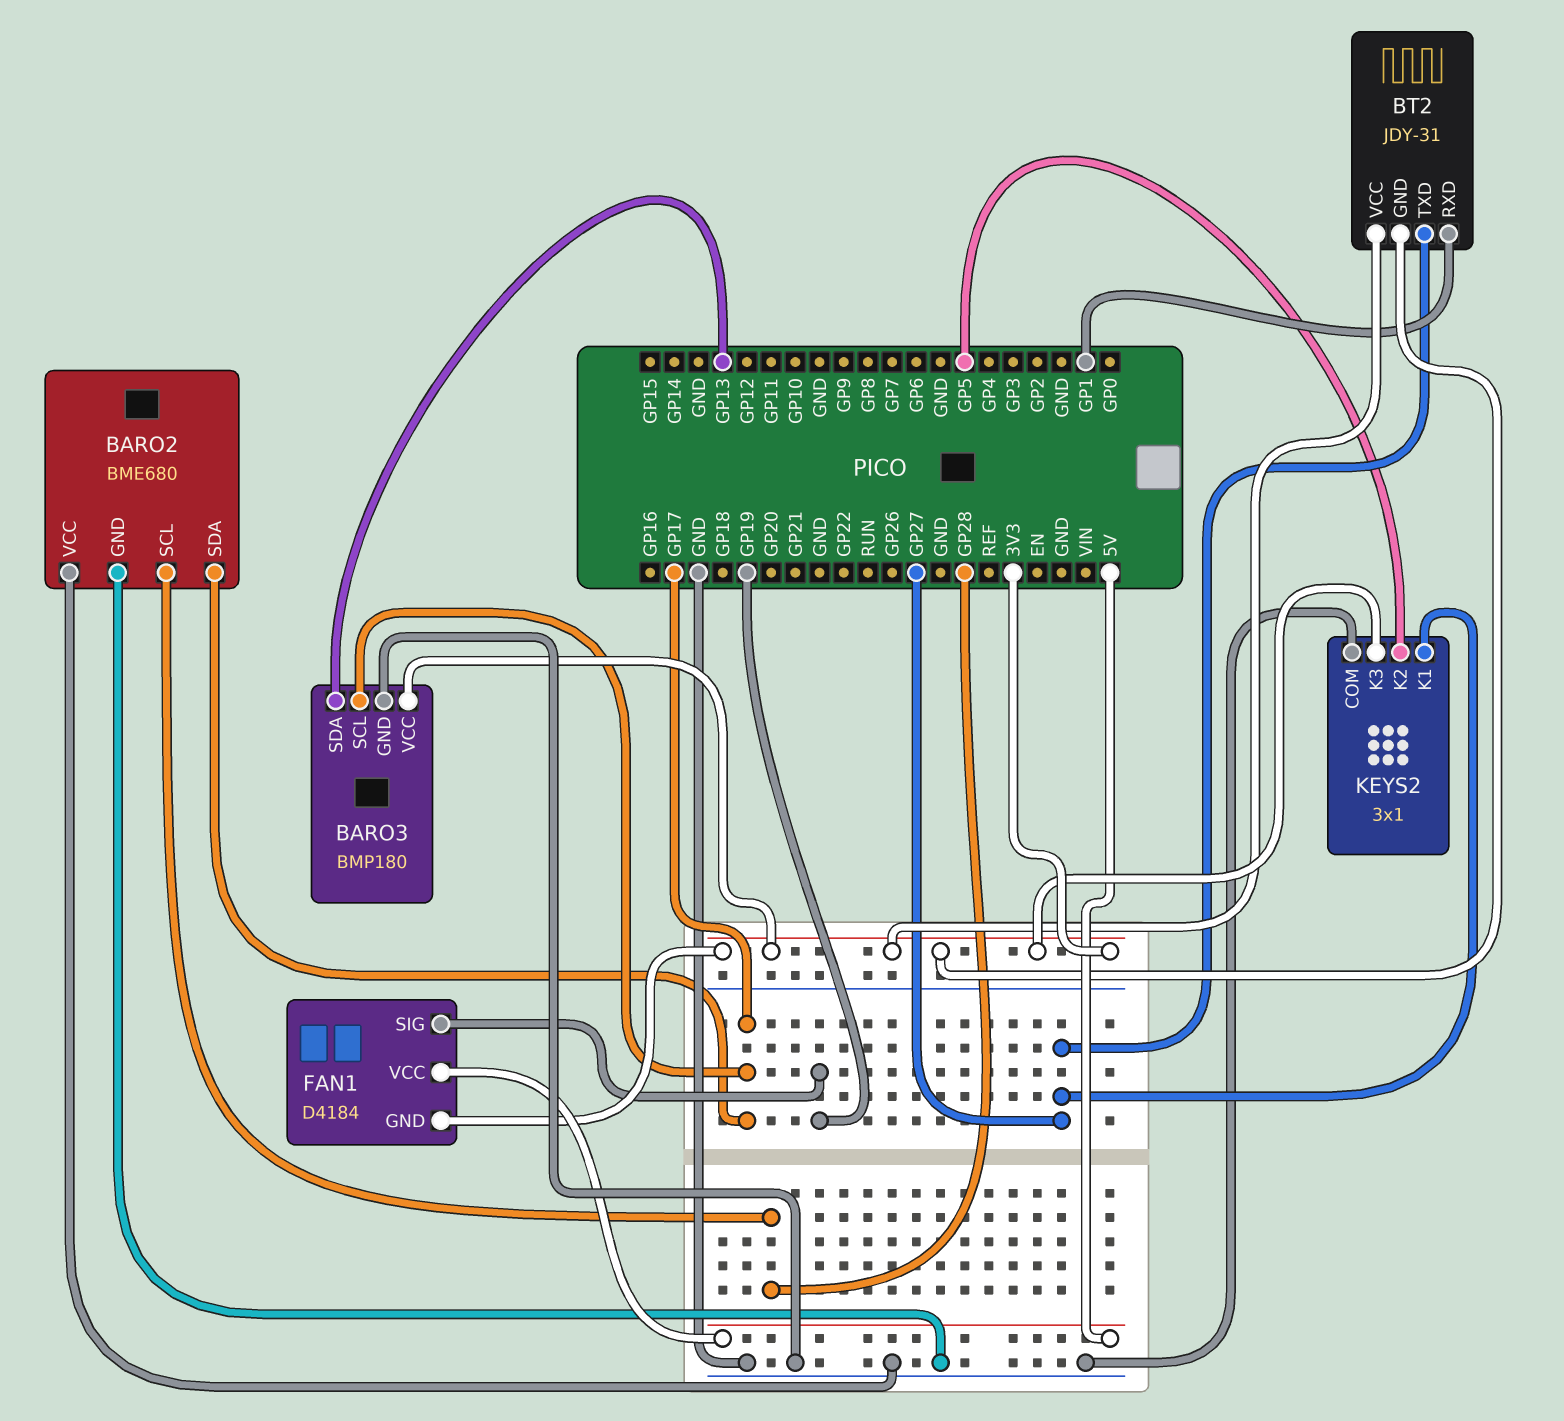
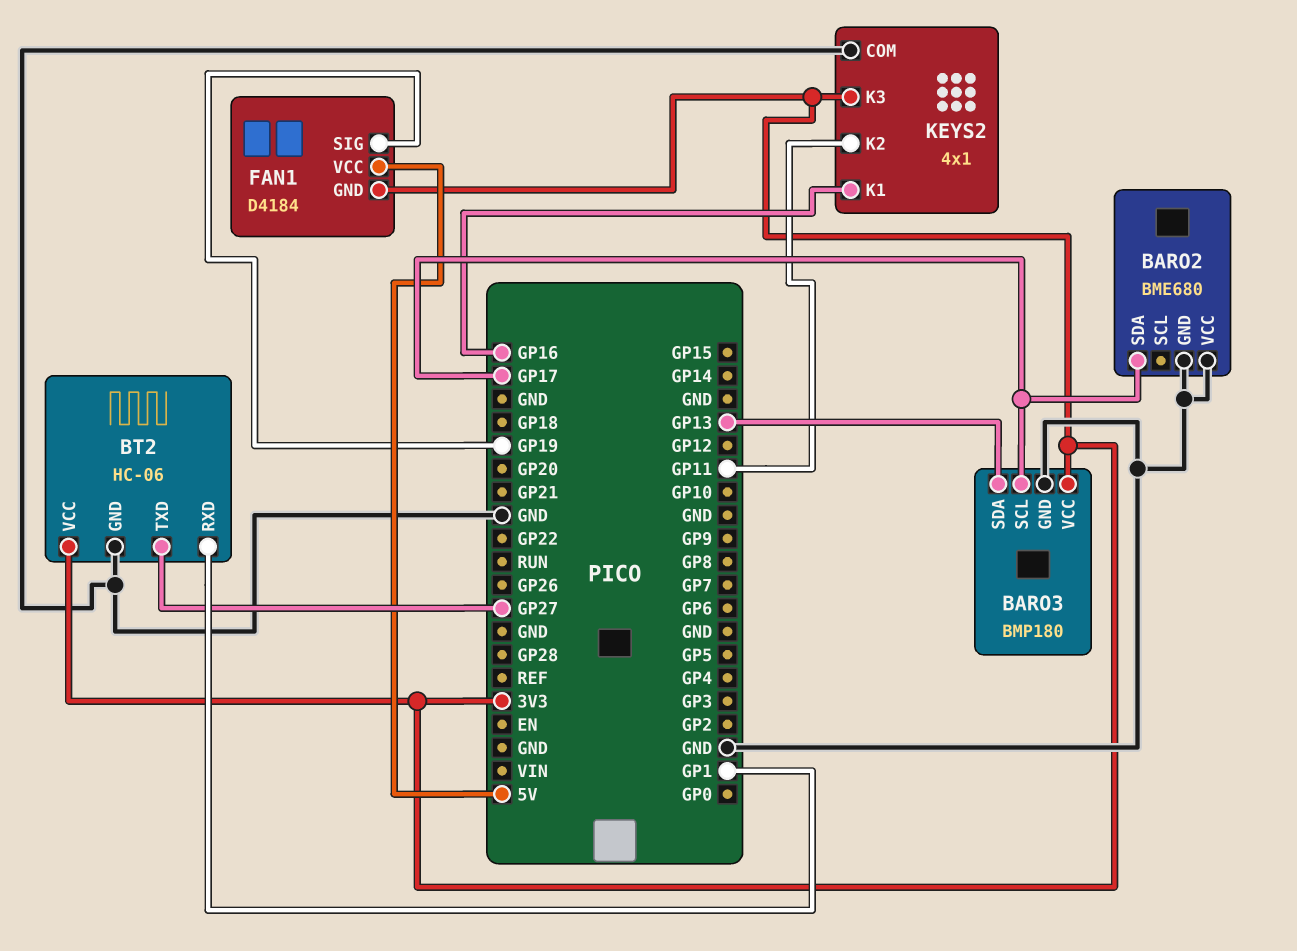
BARO2 pin SCL: GP28 -> none
BT2: JDY-31 -> HC-06
BT2 pin GND: 3V3 -> GND
KEYS2: 3x1 -> 4x1
KEYS2 pin K1: GP27 -> GP16
KEYS2 pin K2: GP5 -> GP11

